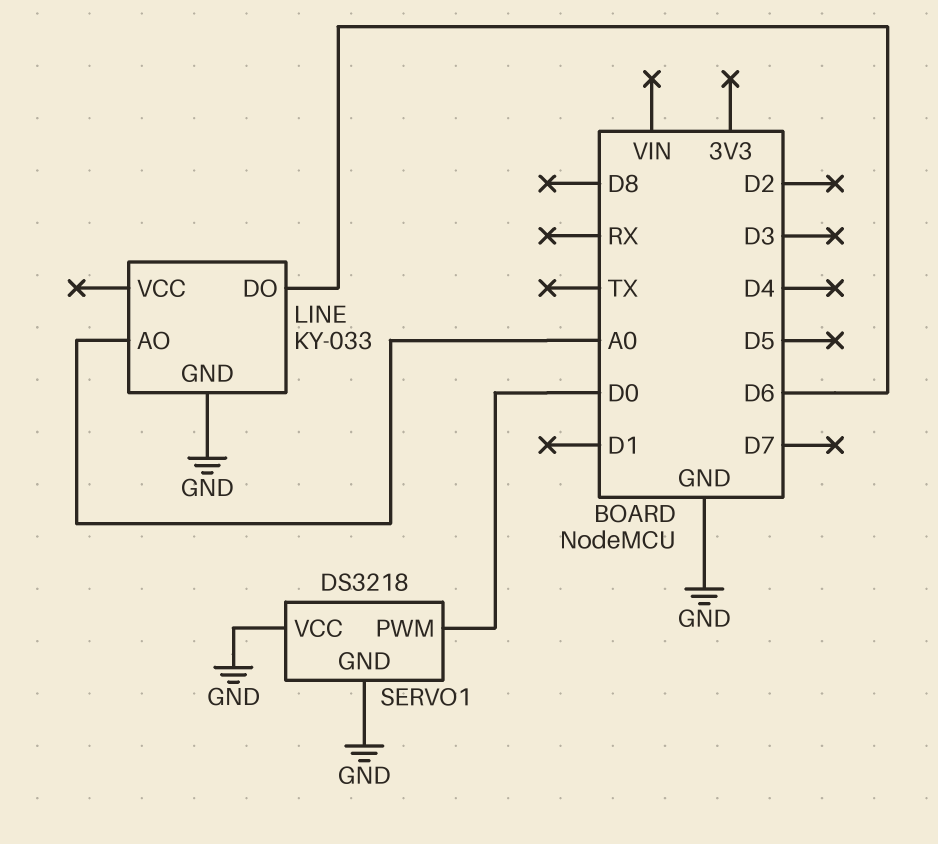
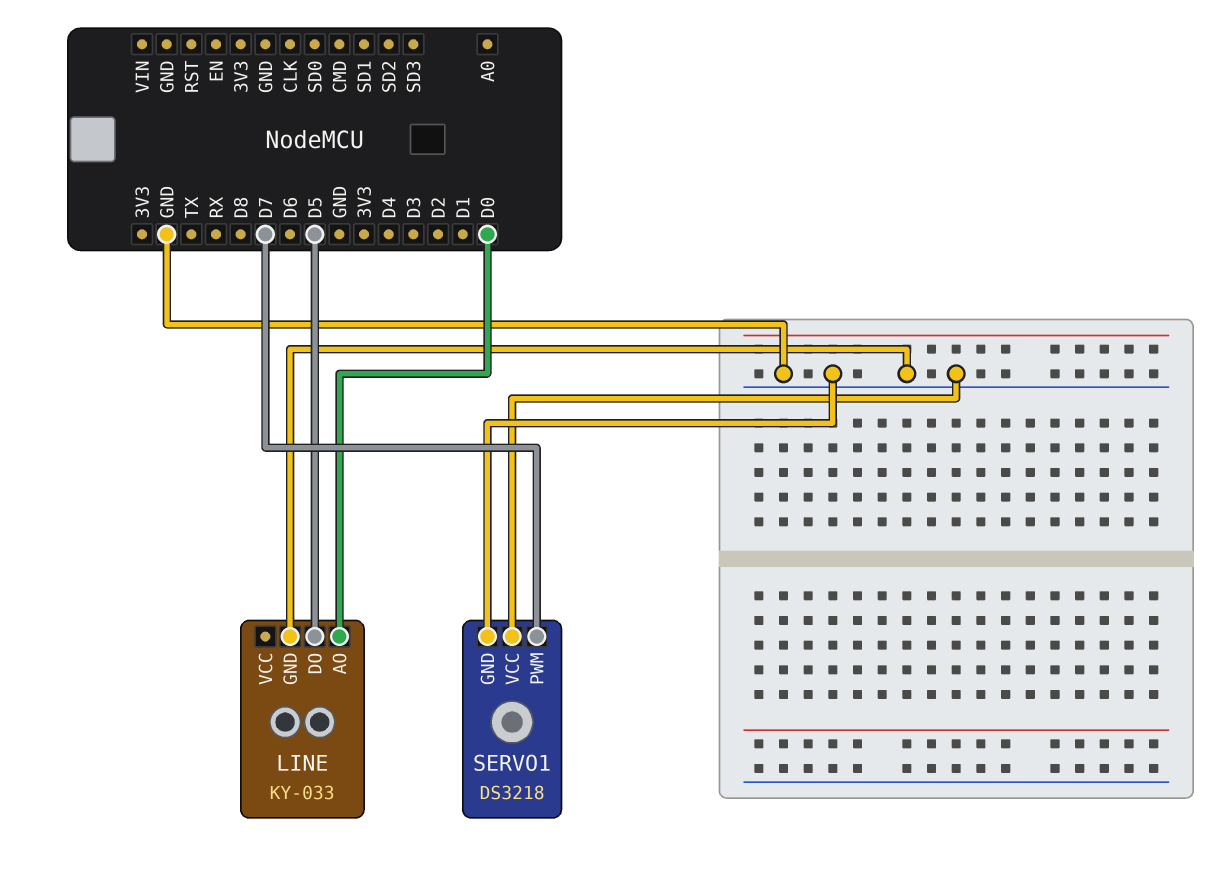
LINE pin AO: A0 -> D0
LINE pin DO: D6 -> D5
SERVO1 pin PWM: D0 -> D7

